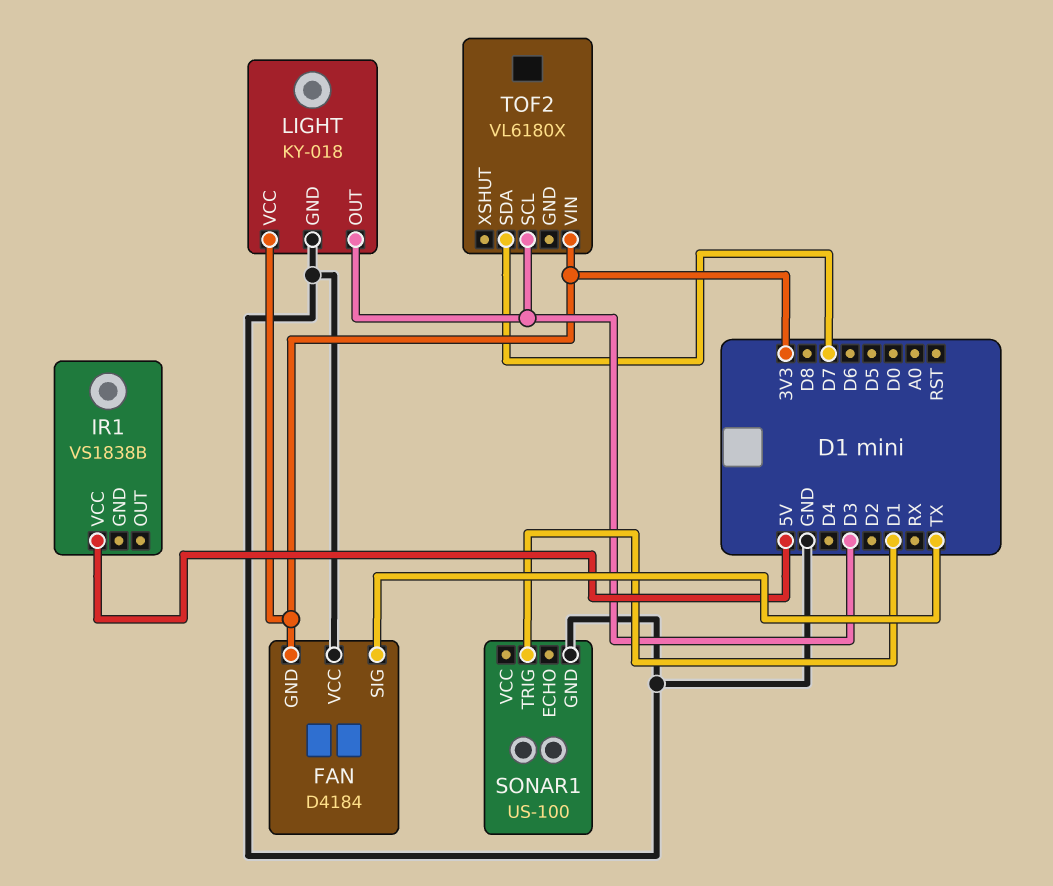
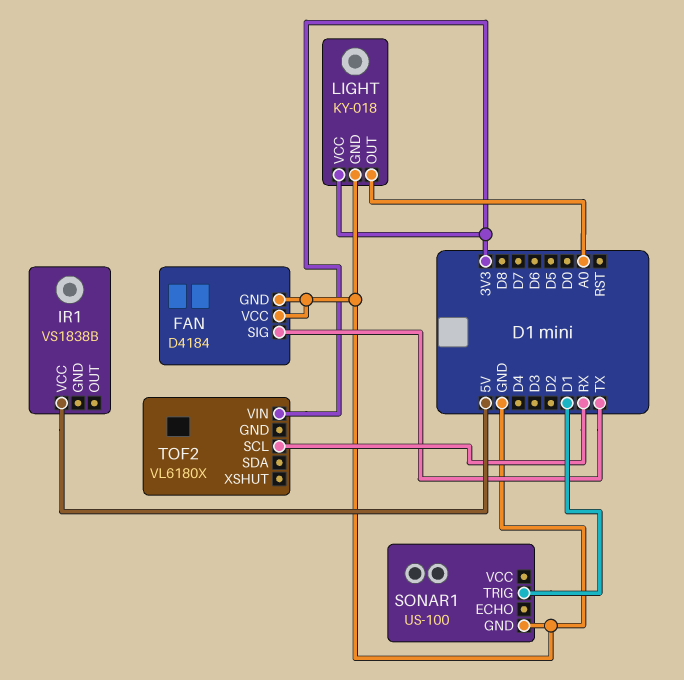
FAN pin GND: 3V3 -> GND
LIGHT pin OUT: D3 -> A0
TOF2 pin SCL: D3 -> RX
TOF2 pin SDA: D7 -> none

